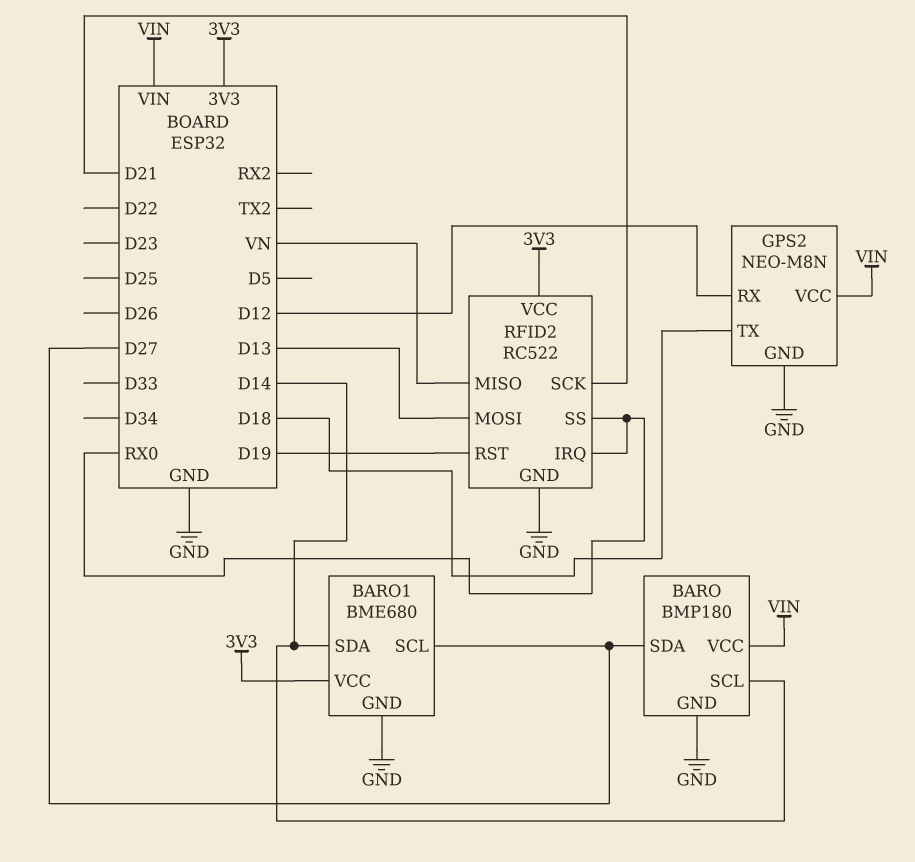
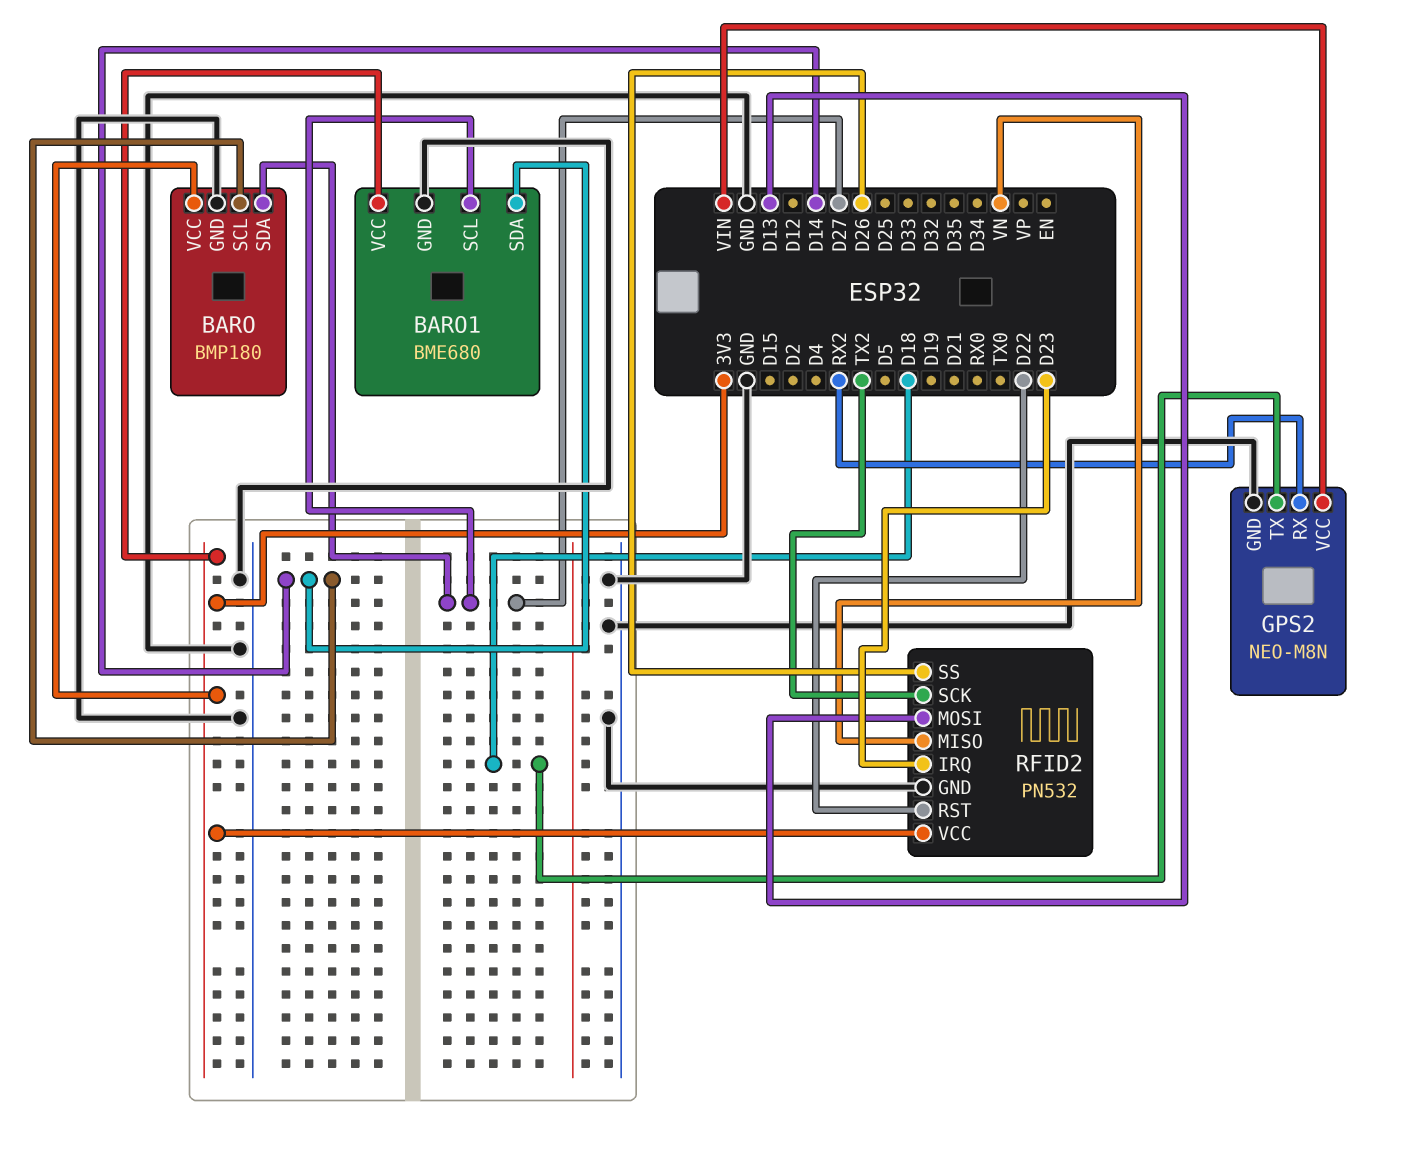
BARO pin VCC: VIN -> 3V3
GPS2 pin RX: D12 -> RX2
RFID2: RC522 -> PN532
RFID2 pin IRQ: RX0 -> D23
RFID2 pin RST: D19 -> D22
RFID2 pin SCK: D21 -> TX2
RFID2 pin SS: RX0 -> D26

